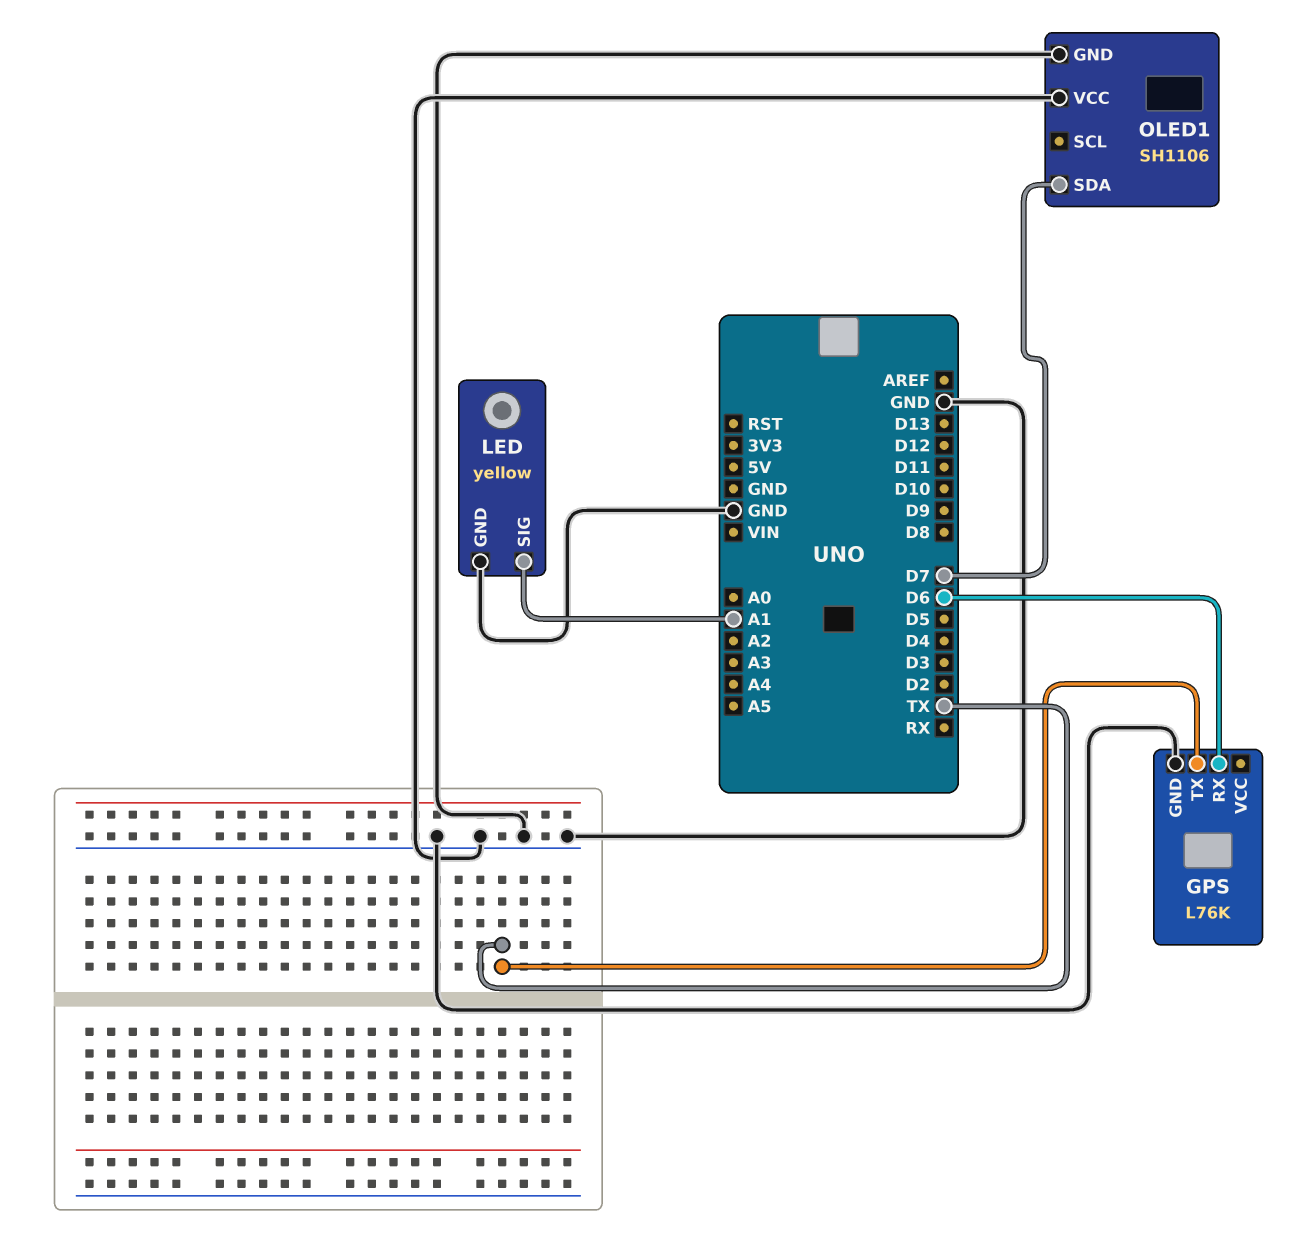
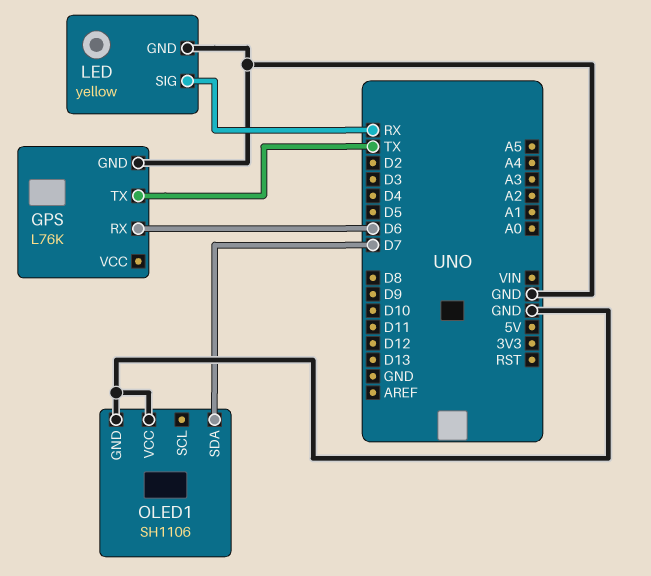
LED pin SIG: A1 -> RX

